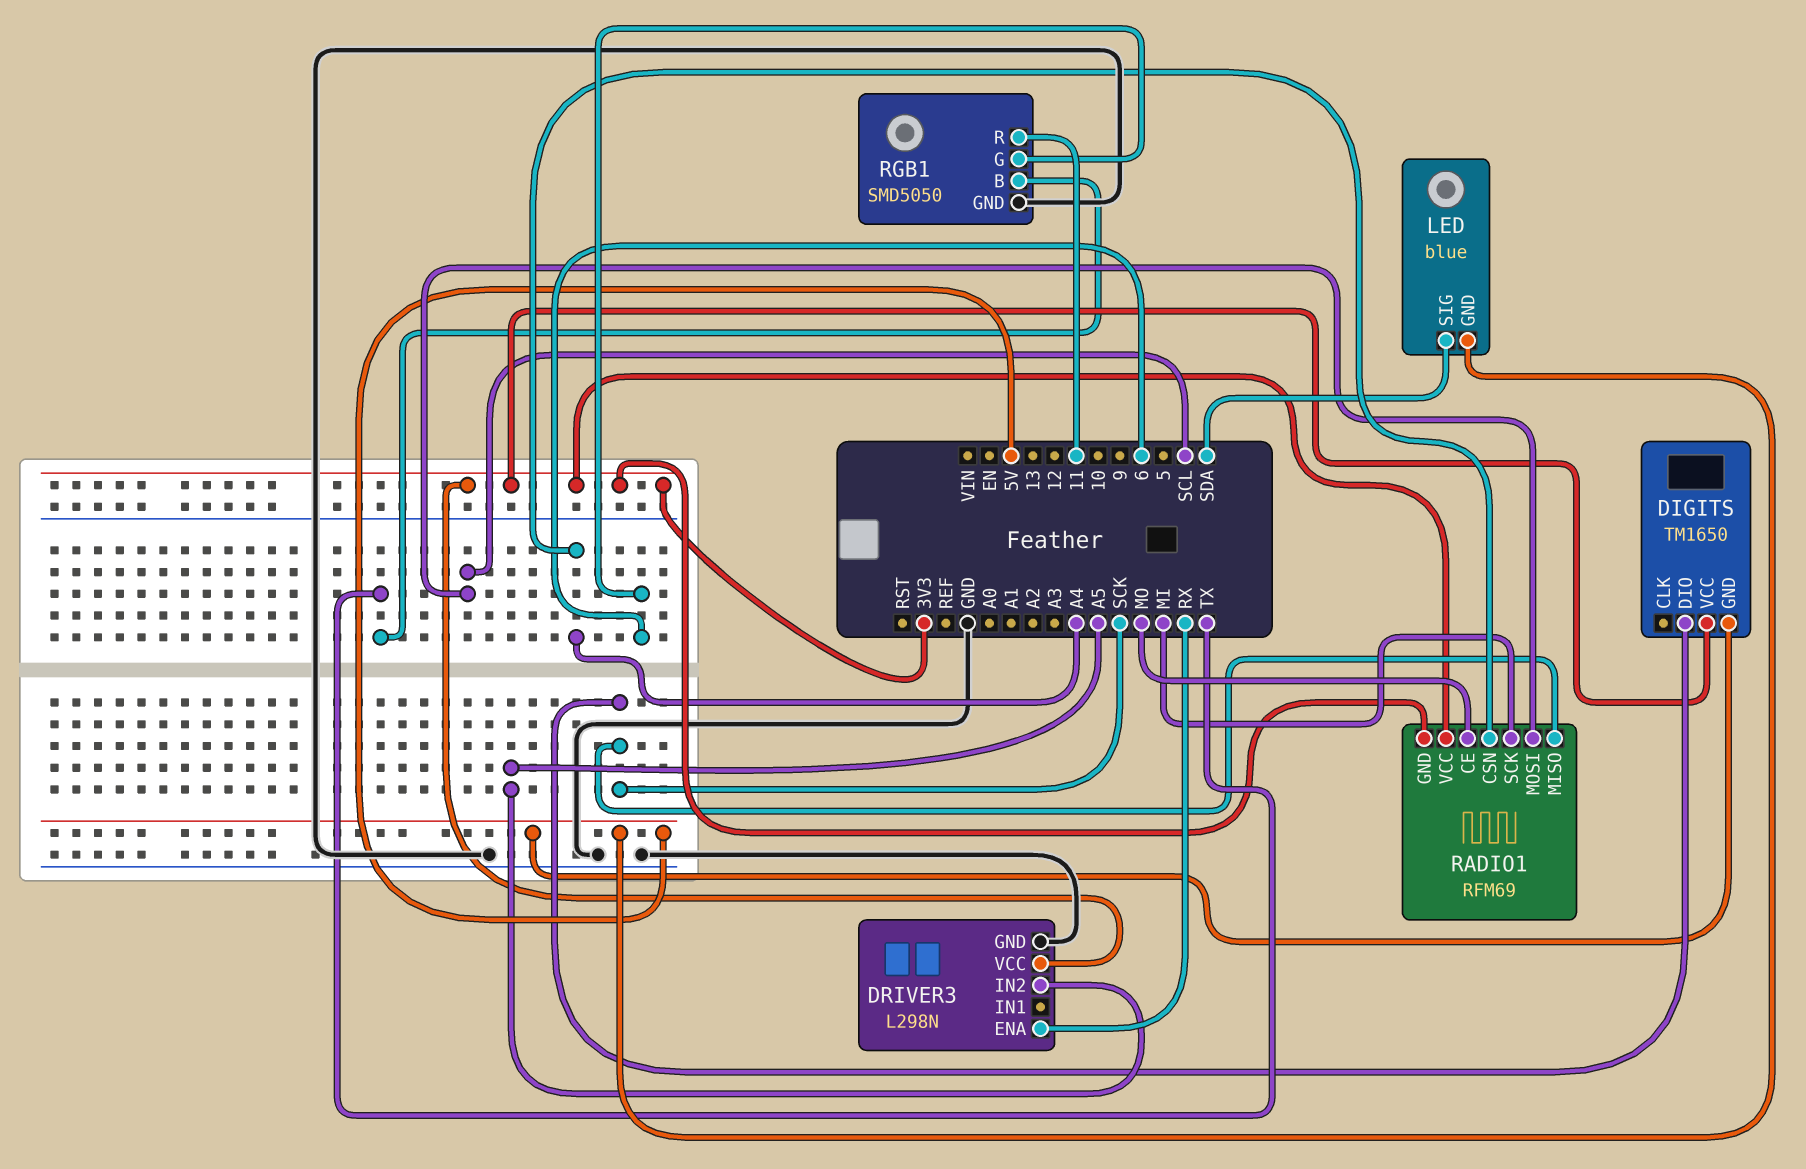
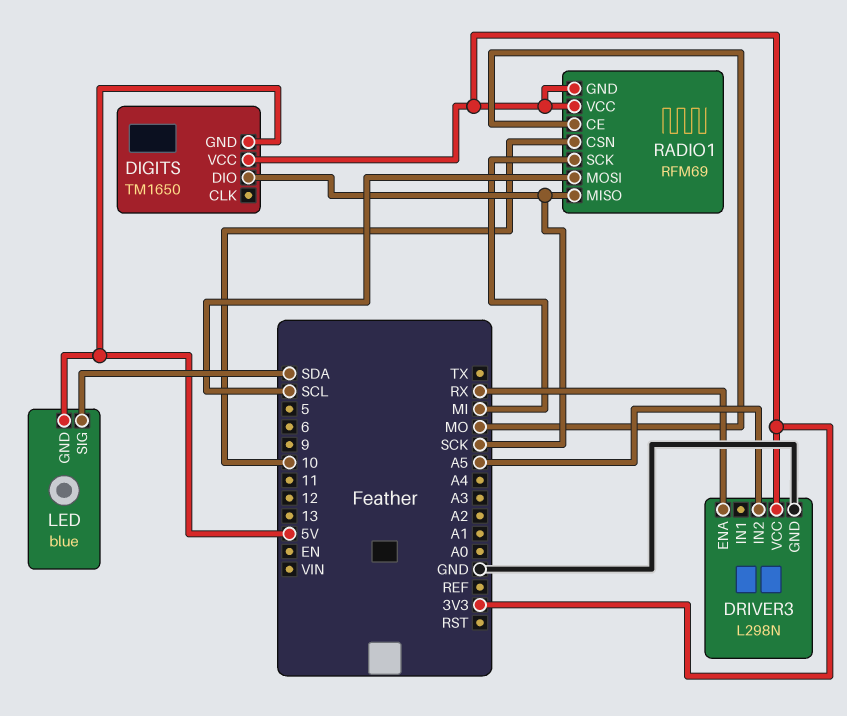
RADIO1 pin CSN: A4 -> 10
RGB1: SMD5050 -> none
RGB1 pin B: TX -> none
RGB1 pin G: 6 -> none
RGB1 pin GND: GND -> none
RGB1 pin R: 11 -> none

